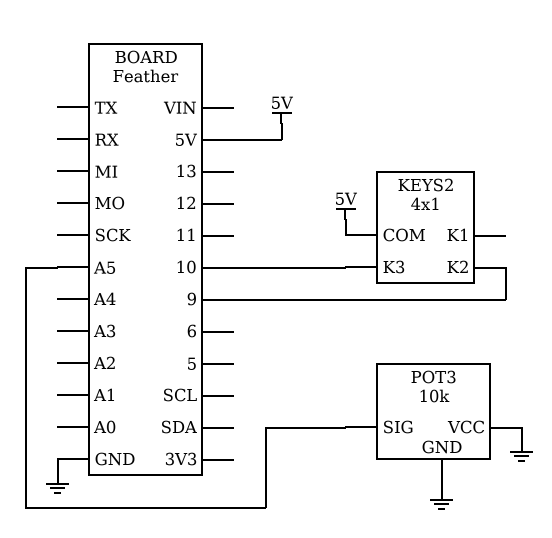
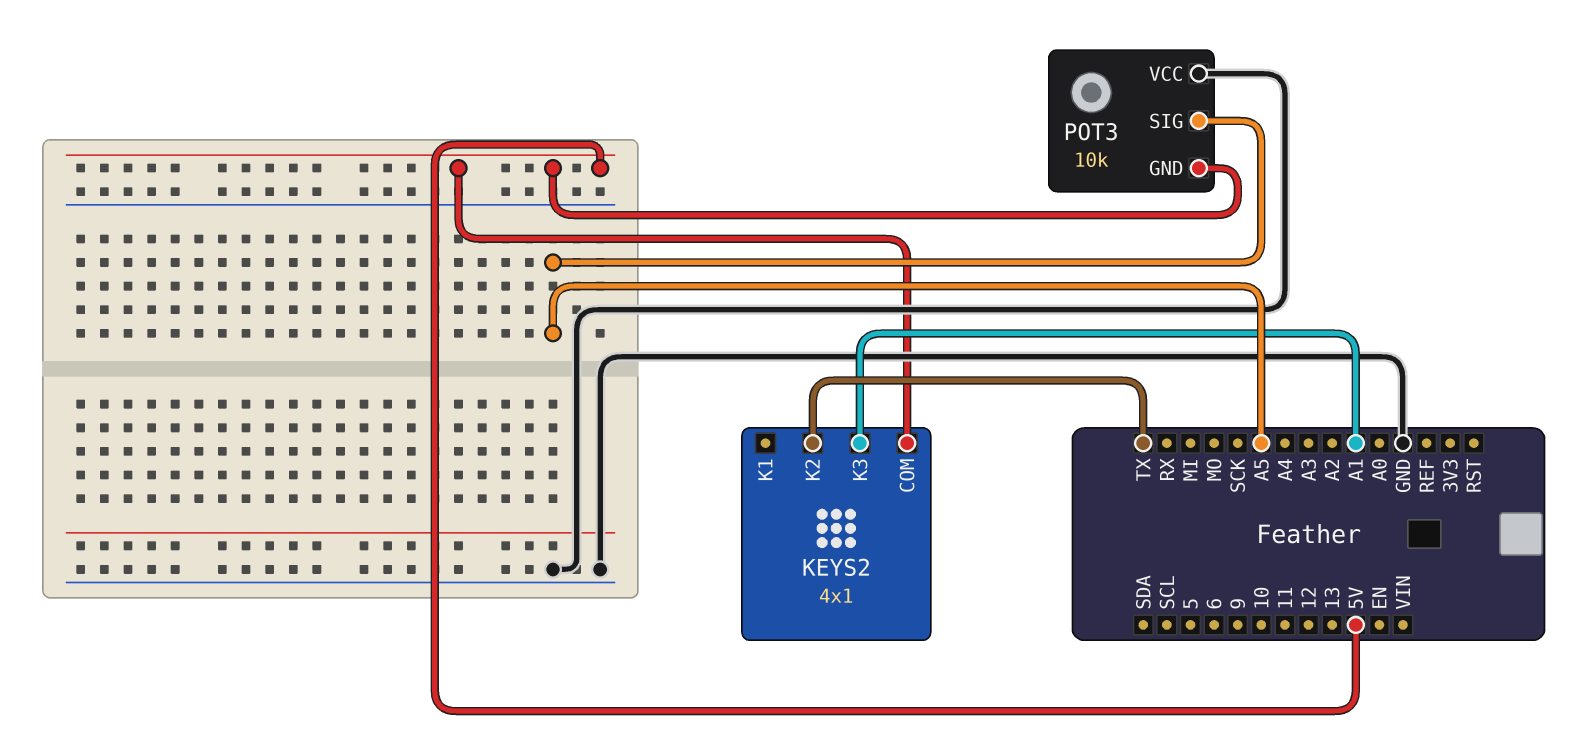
KEYS2 pin K2: 9 -> TX
KEYS2 pin K3: 10 -> A1
POT3 pin GND: GND -> 5V

